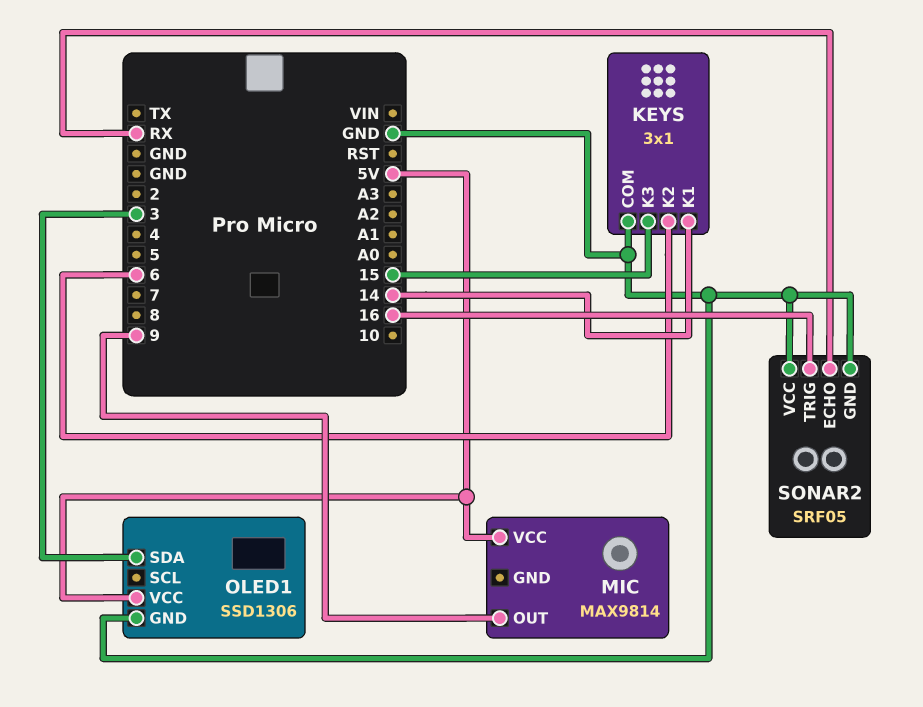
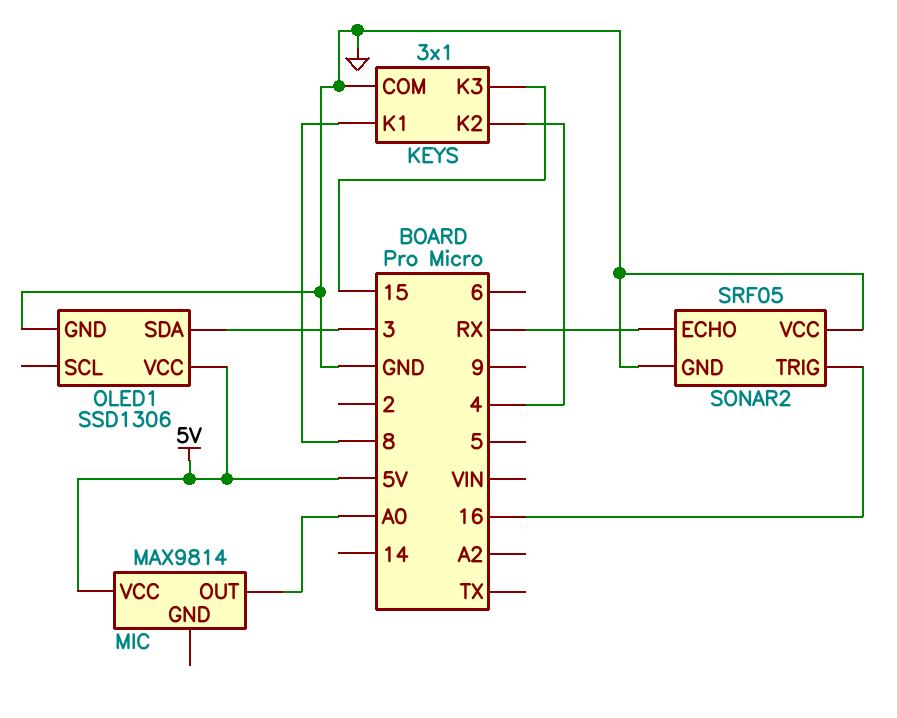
KEYS pin K1: 14 -> 8
KEYS pin K2: 6 -> 4
MIC pin OUT: 9 -> A0

